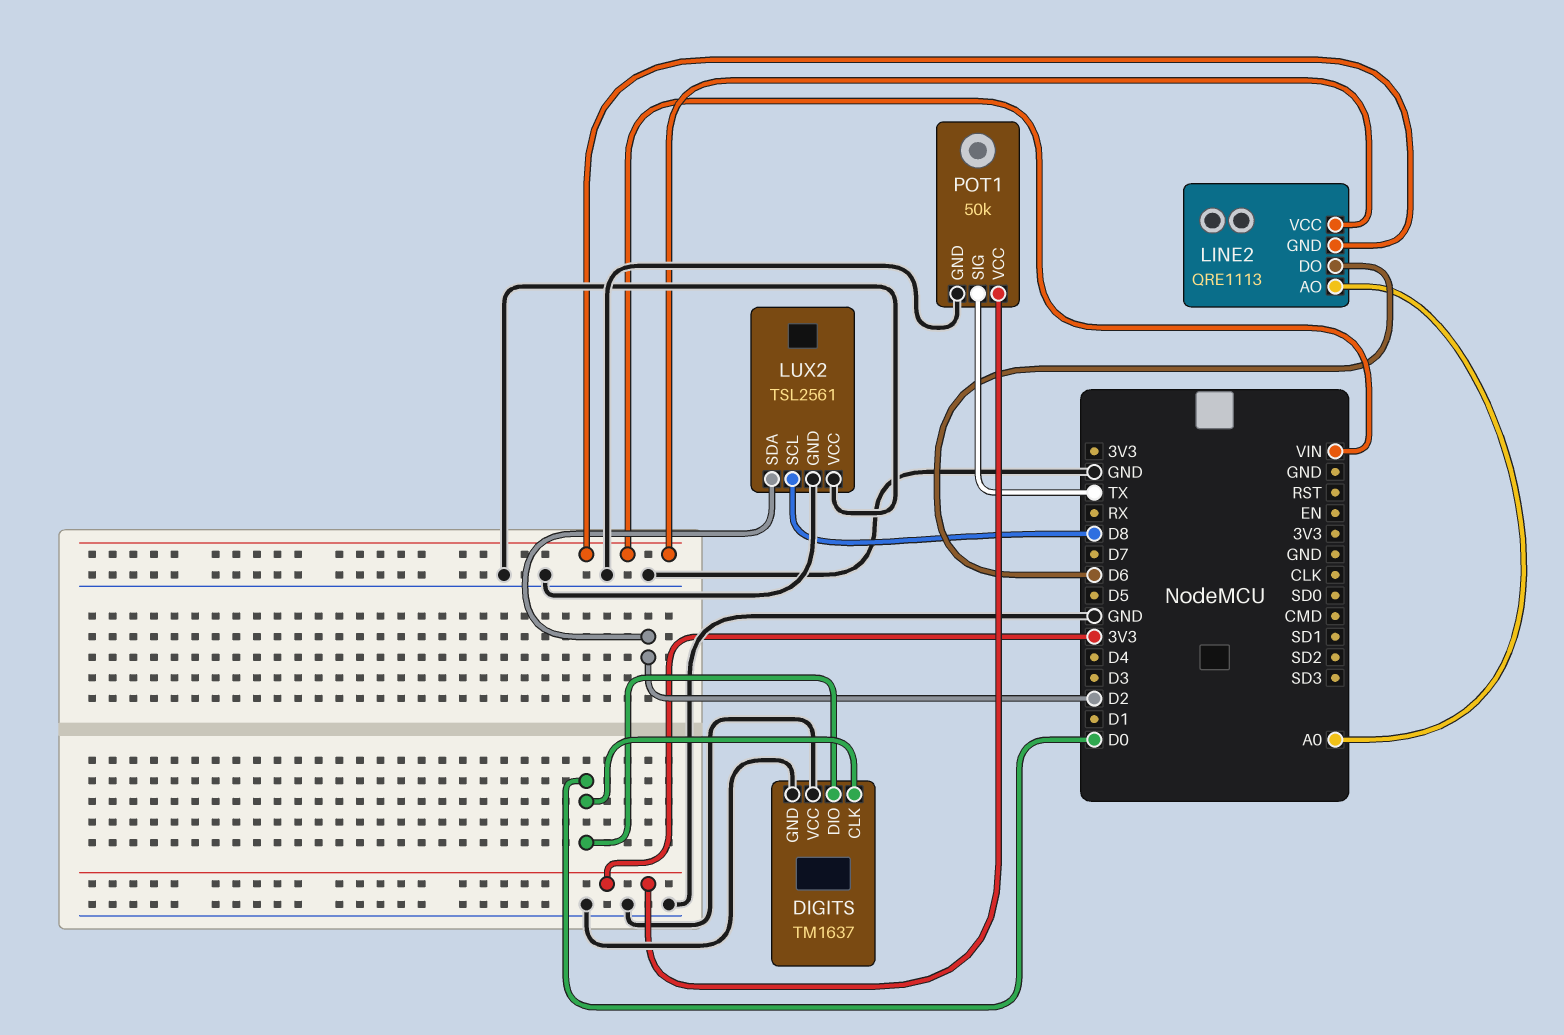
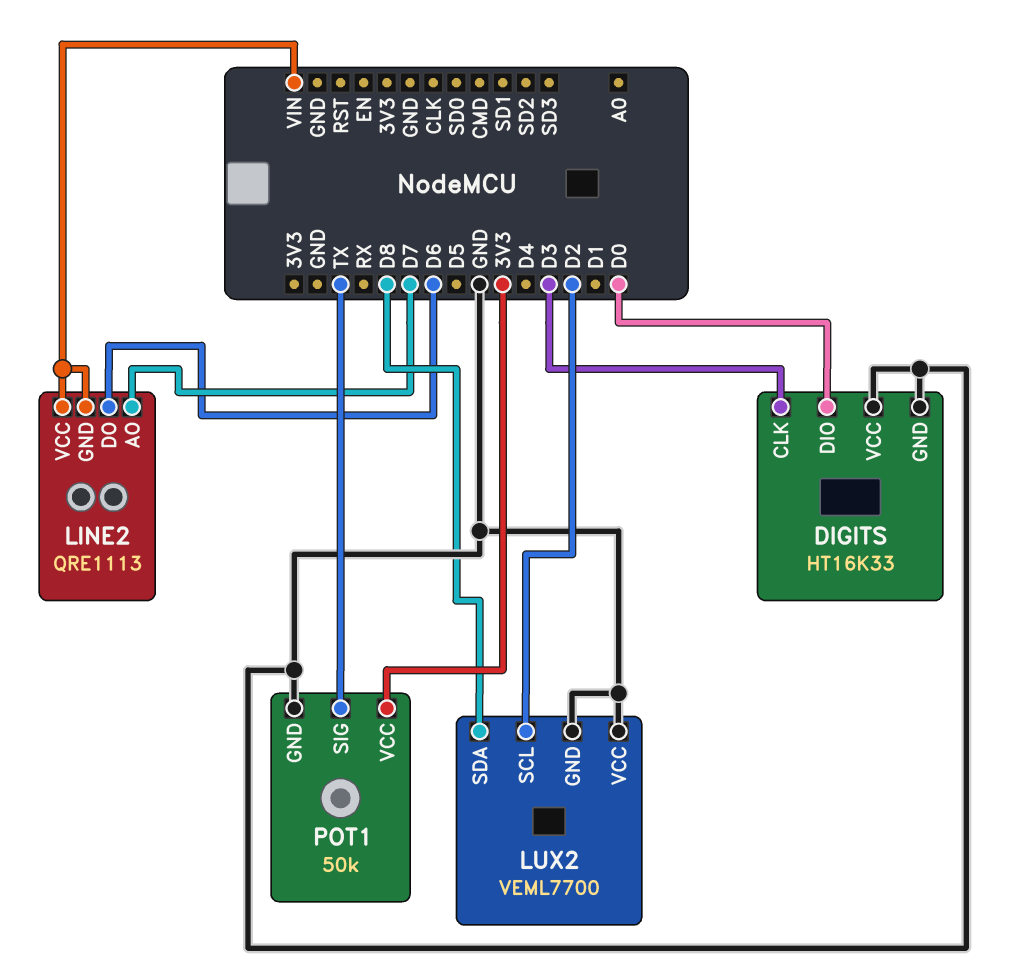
DIGITS: TM1637 -> HT16K33
DIGITS pin CLK: D0 -> D3
LINE2 pin AO: A0 -> D7
LUX2: TSL2561 -> VEML7700
LUX2 pin SCL: D8 -> D2
LUX2 pin SDA: D2 -> D8

